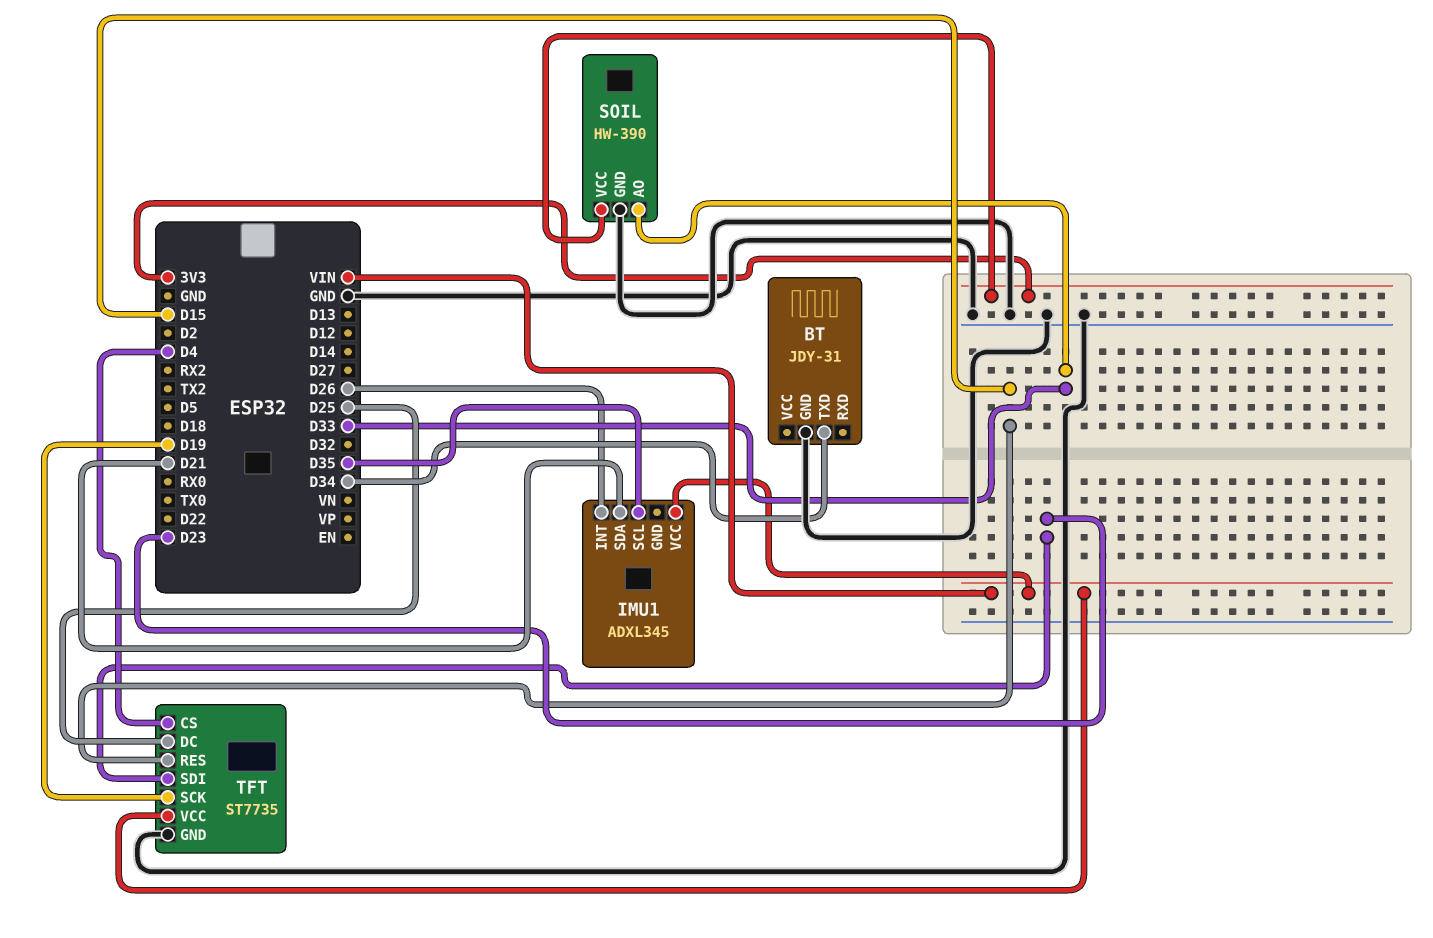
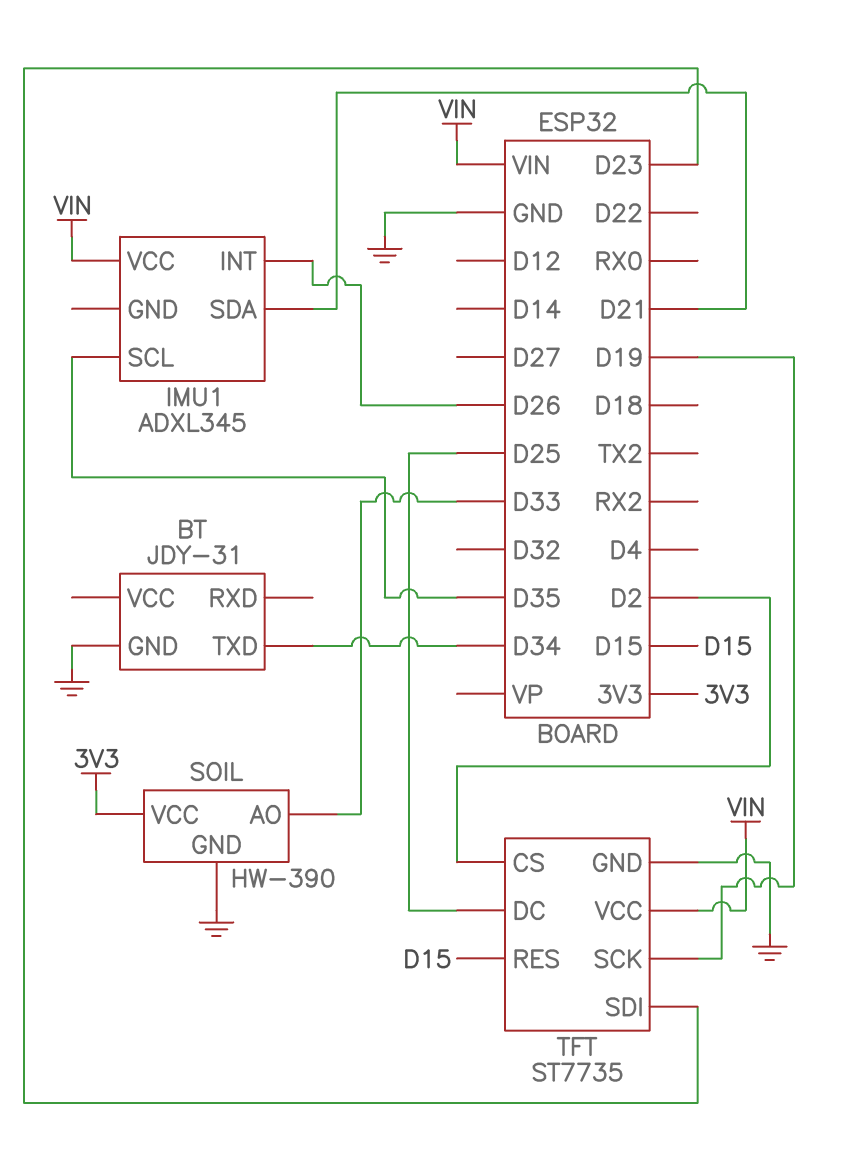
TFT pin CS: D4 -> D2

